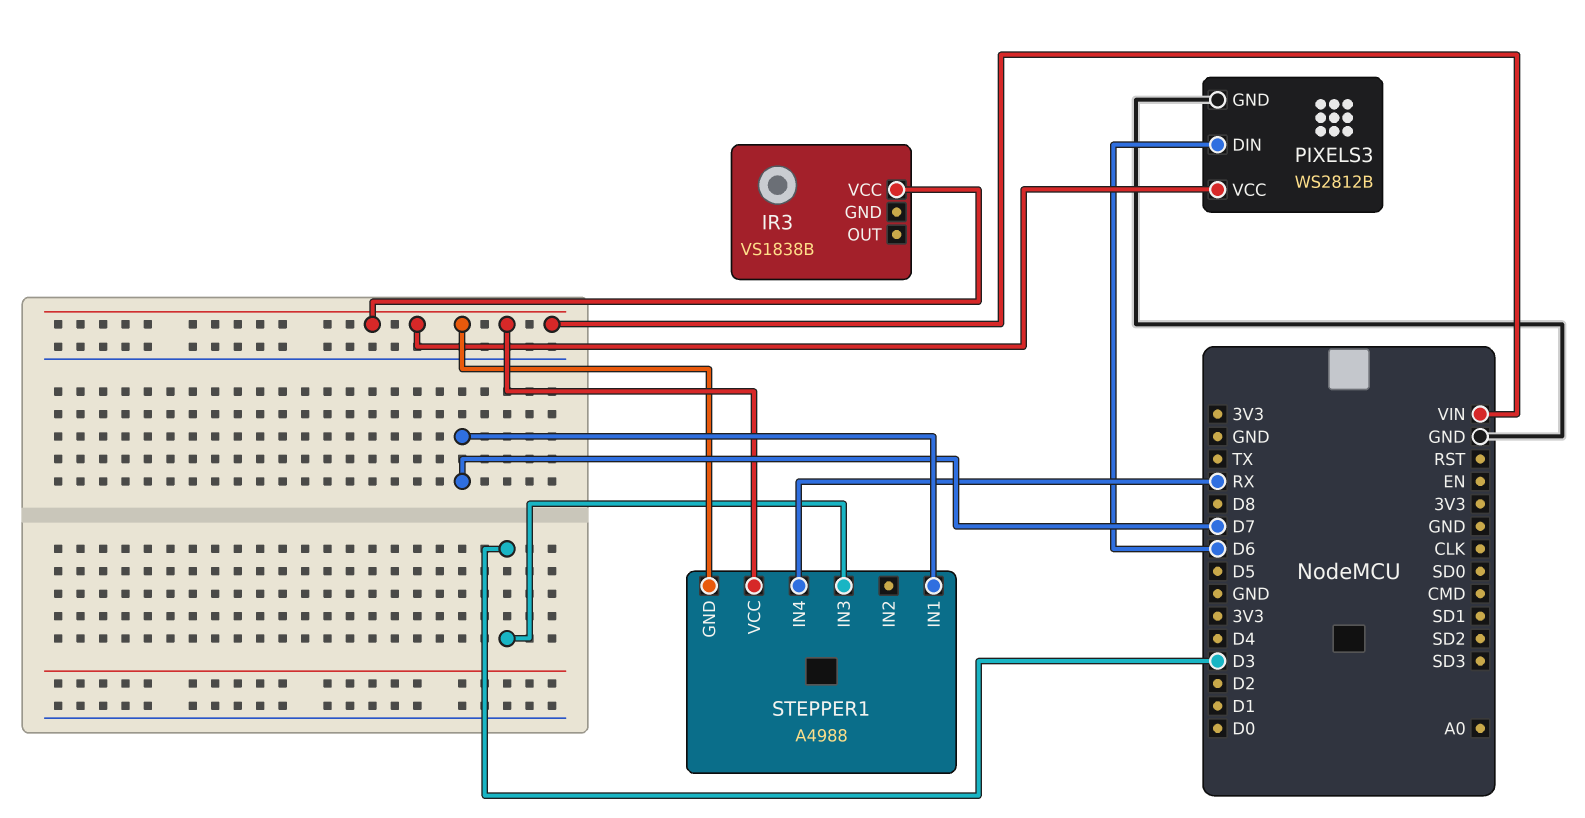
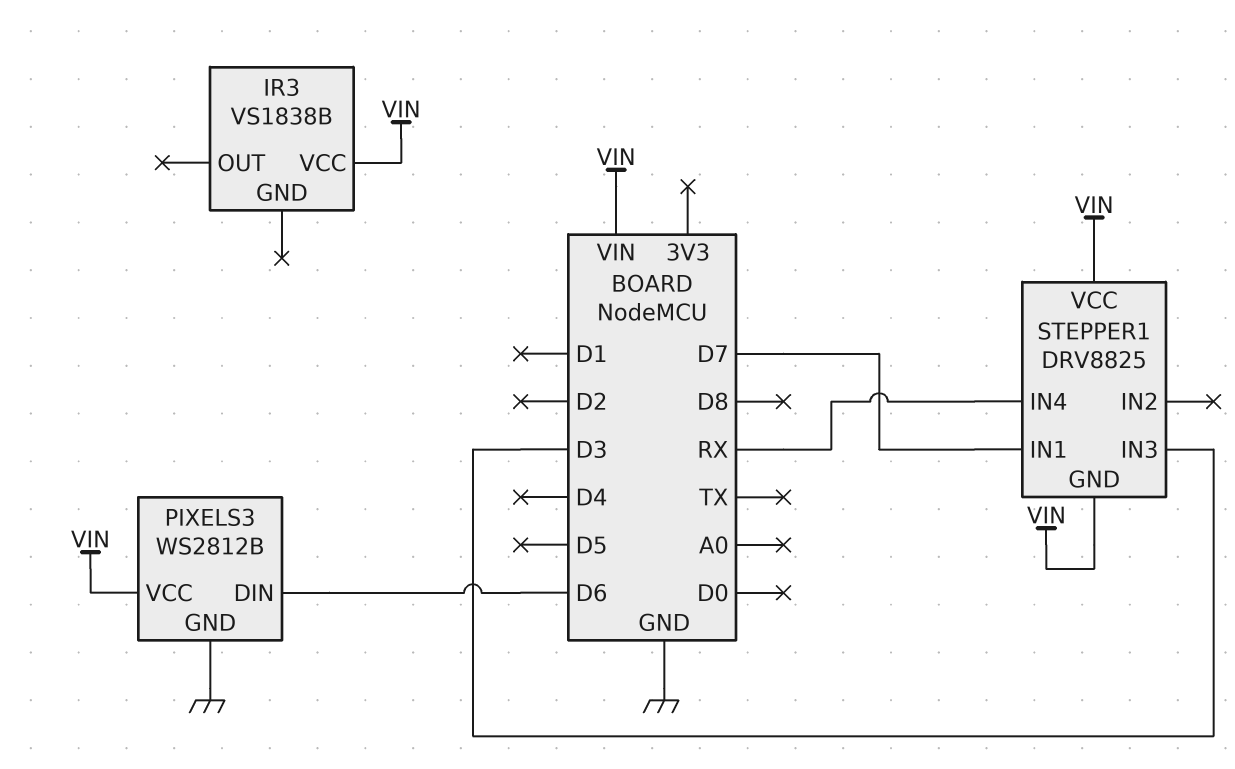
STEPPER1: A4988 -> DRV8825

